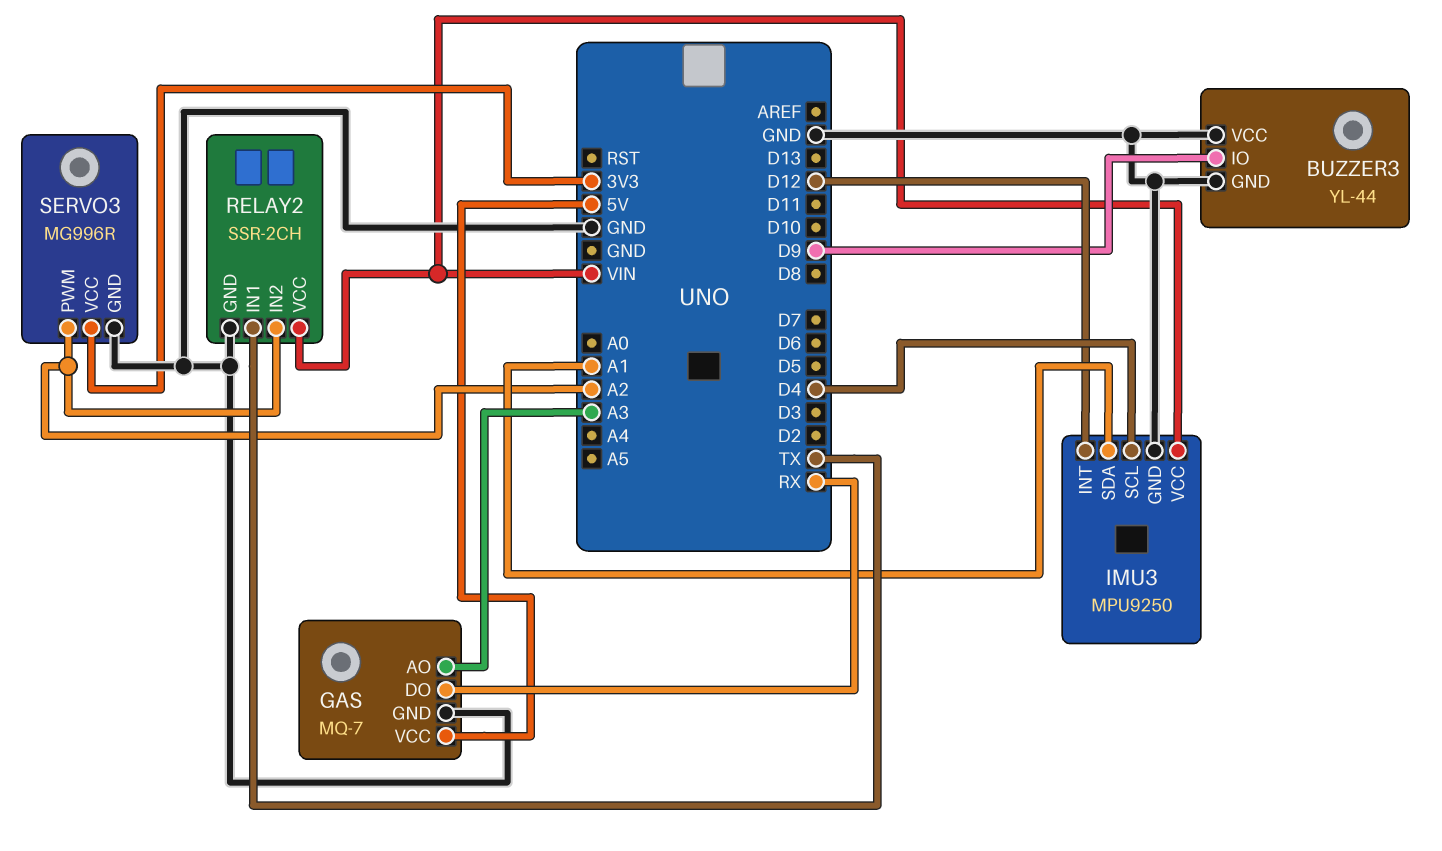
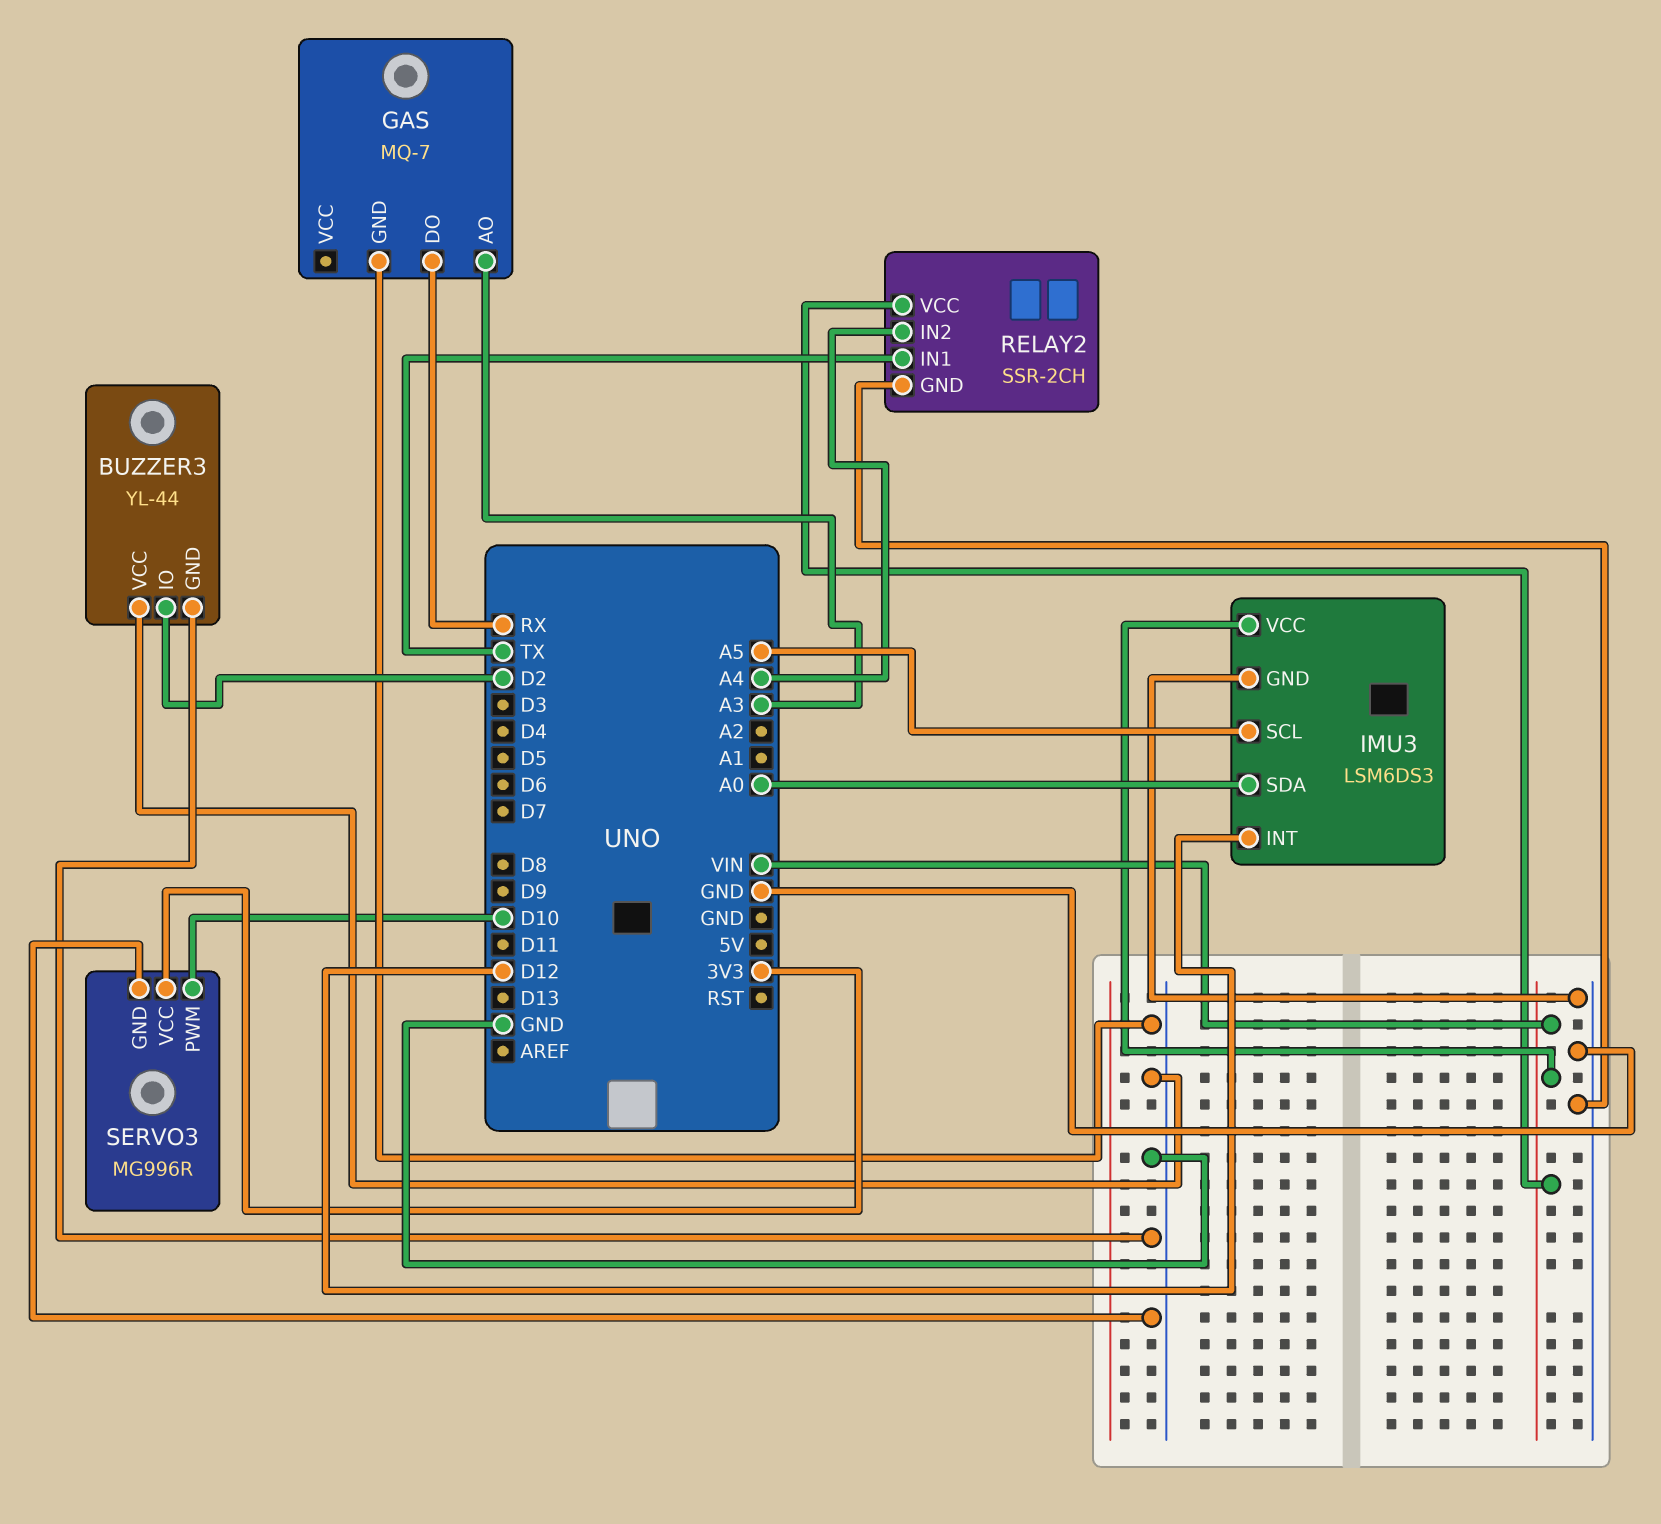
BUZZER3 pin IO: D9 -> D2
GAS pin VCC: 5V -> none
IMU3: MPU9250 -> LSM6DS3
IMU3 pin SCL: D4 -> A5
IMU3 pin SDA: A1 -> A0
RELAY2 pin IN2: A2 -> A4
SERVO3 pin PWM: A2 -> D10

